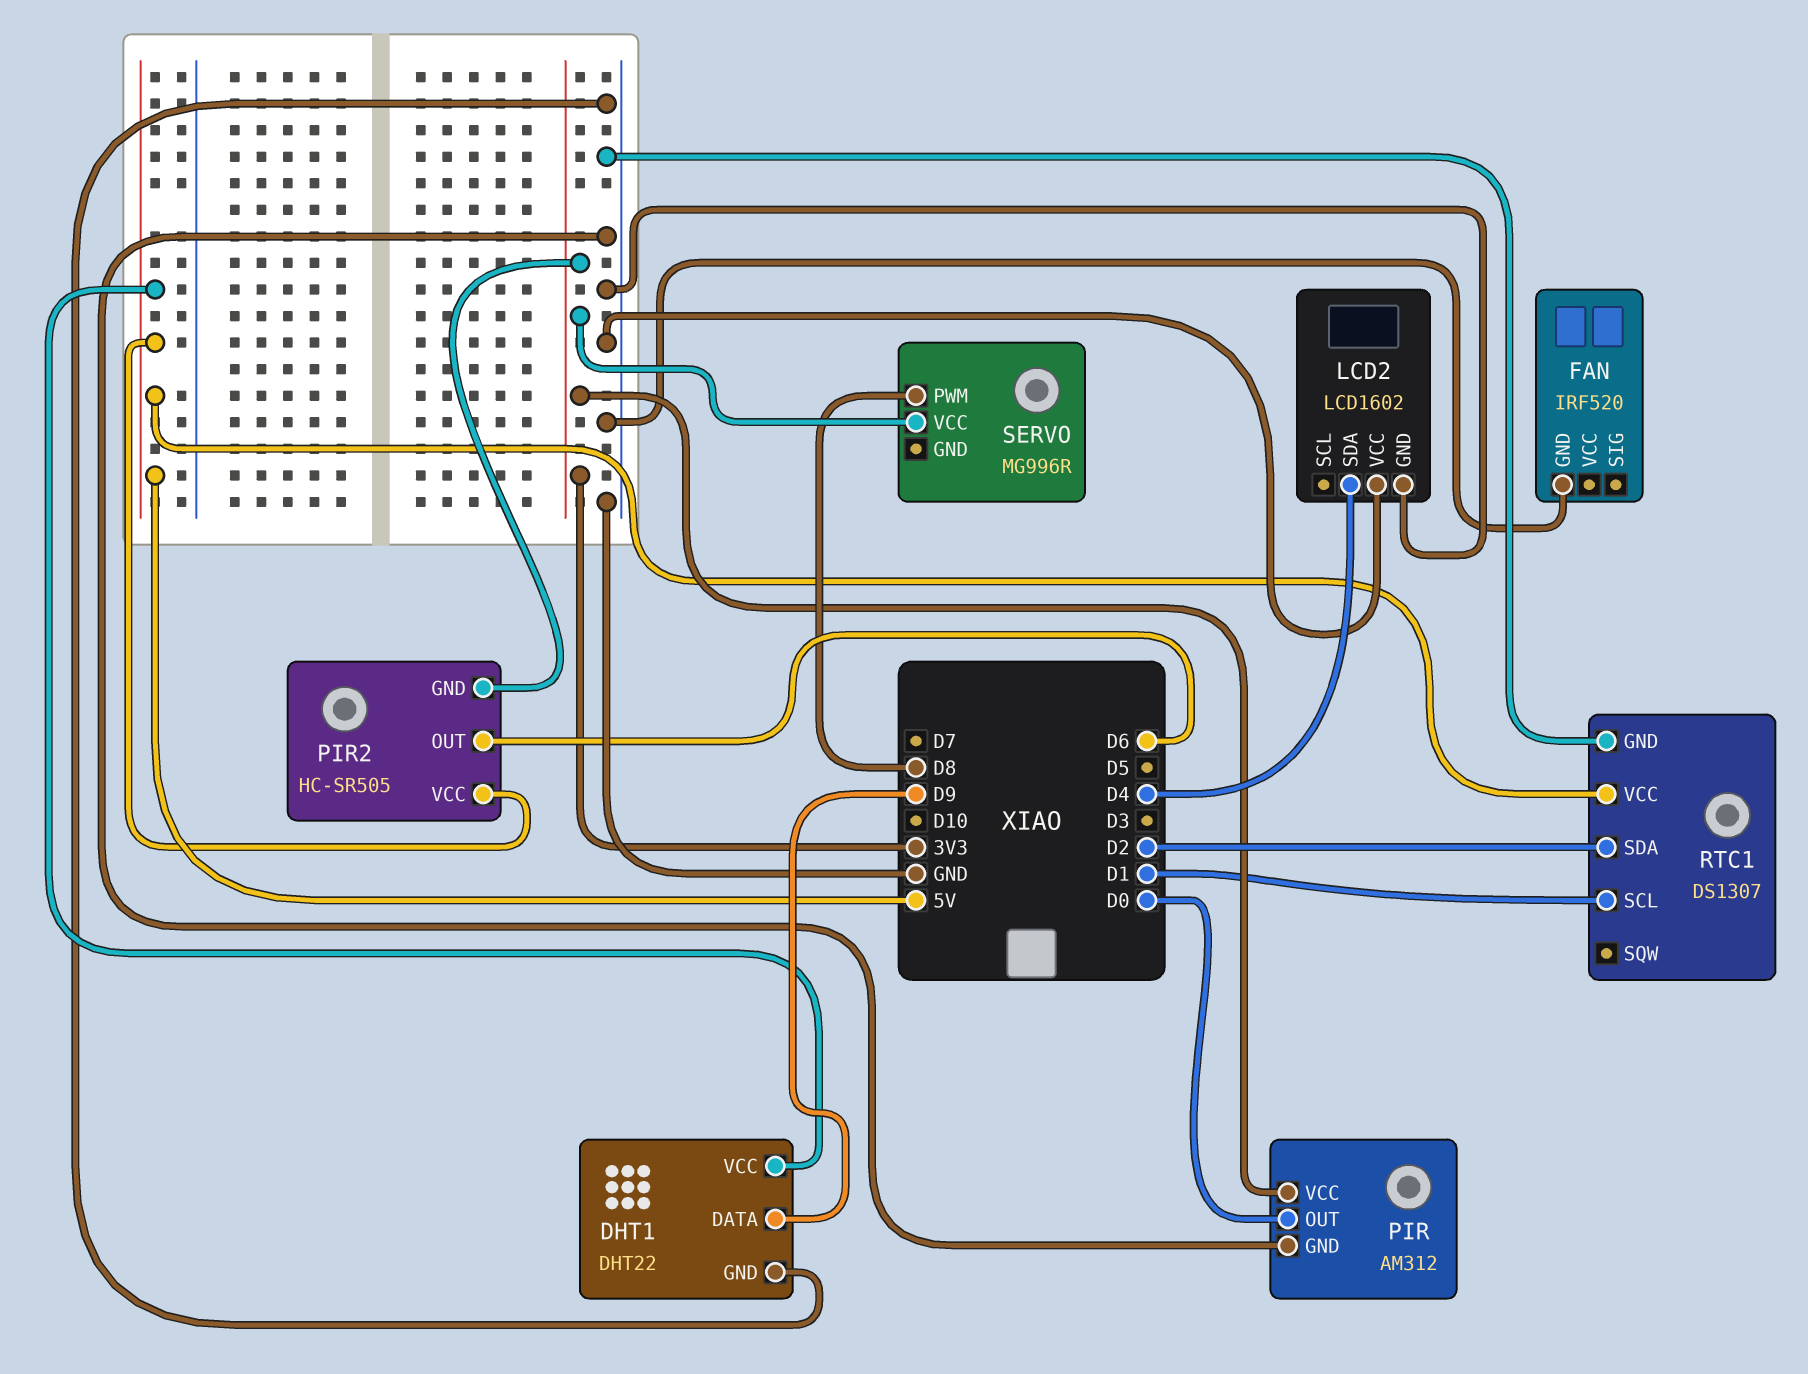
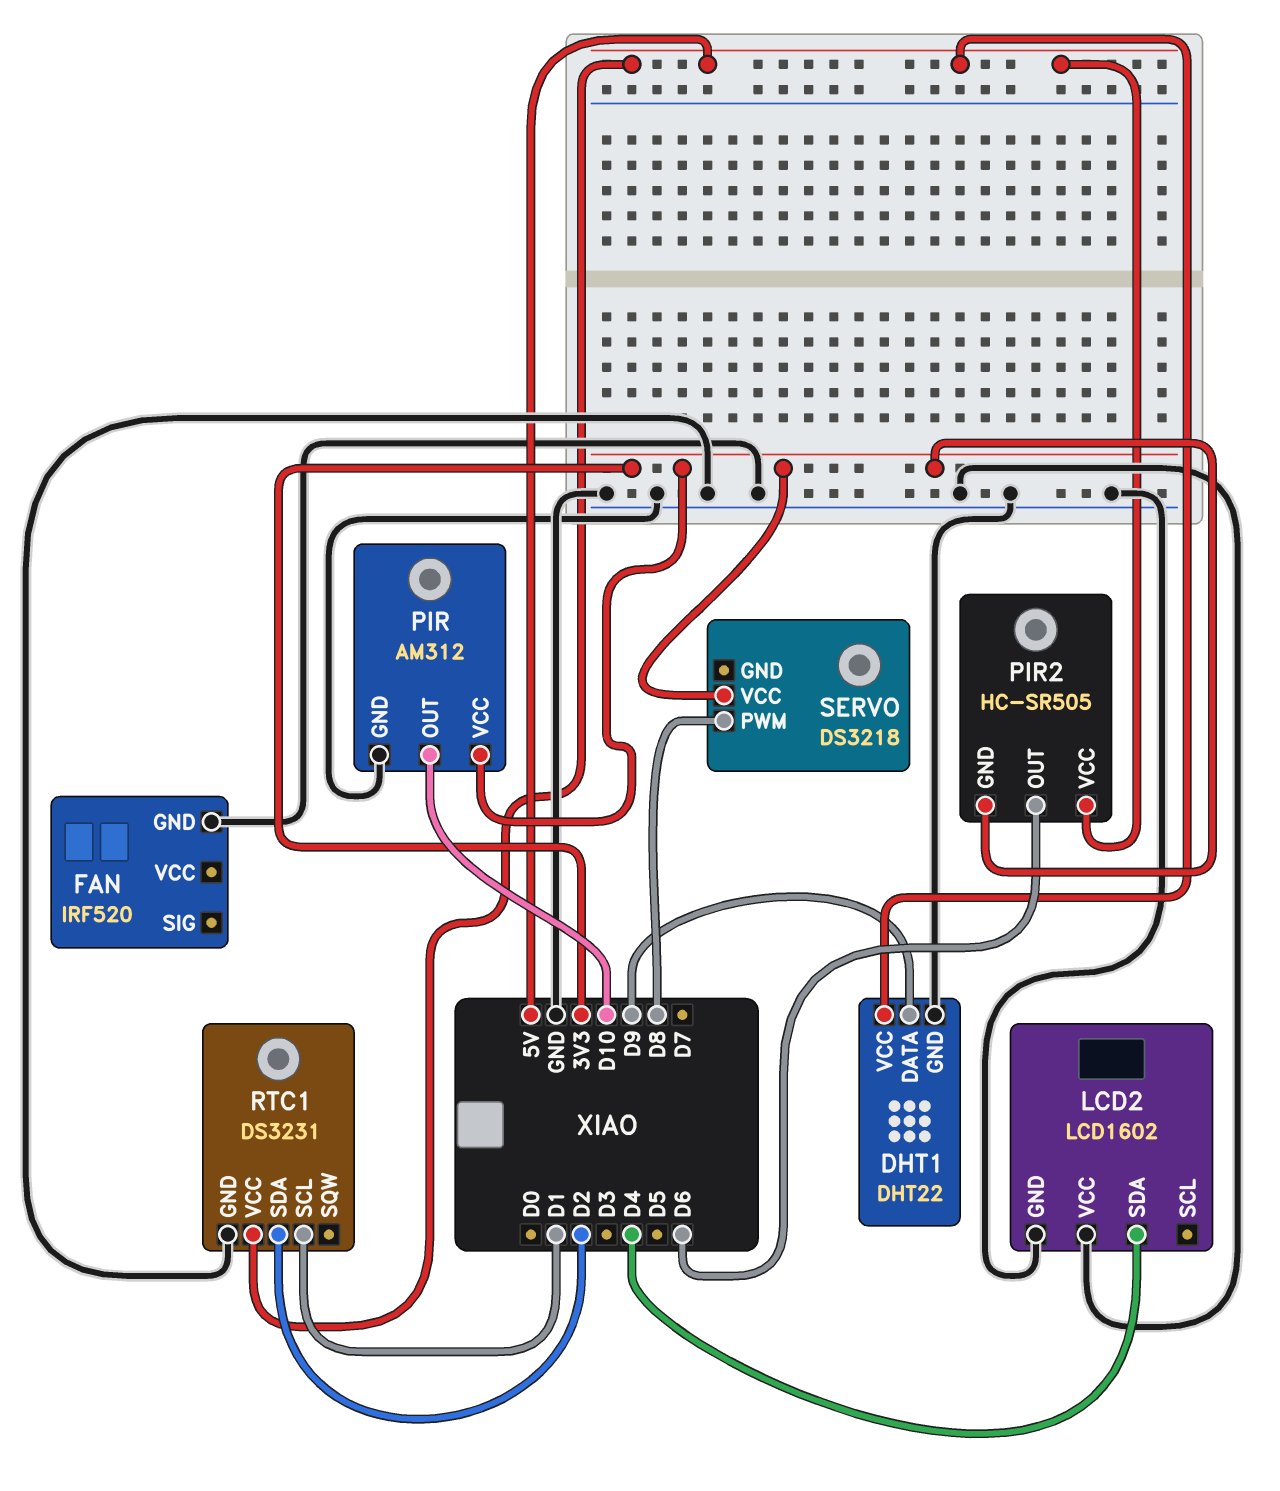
PIR pin OUT: D0 -> D10
RTC1: DS1307 -> DS3231
SERVO: MG996R -> DS3218

